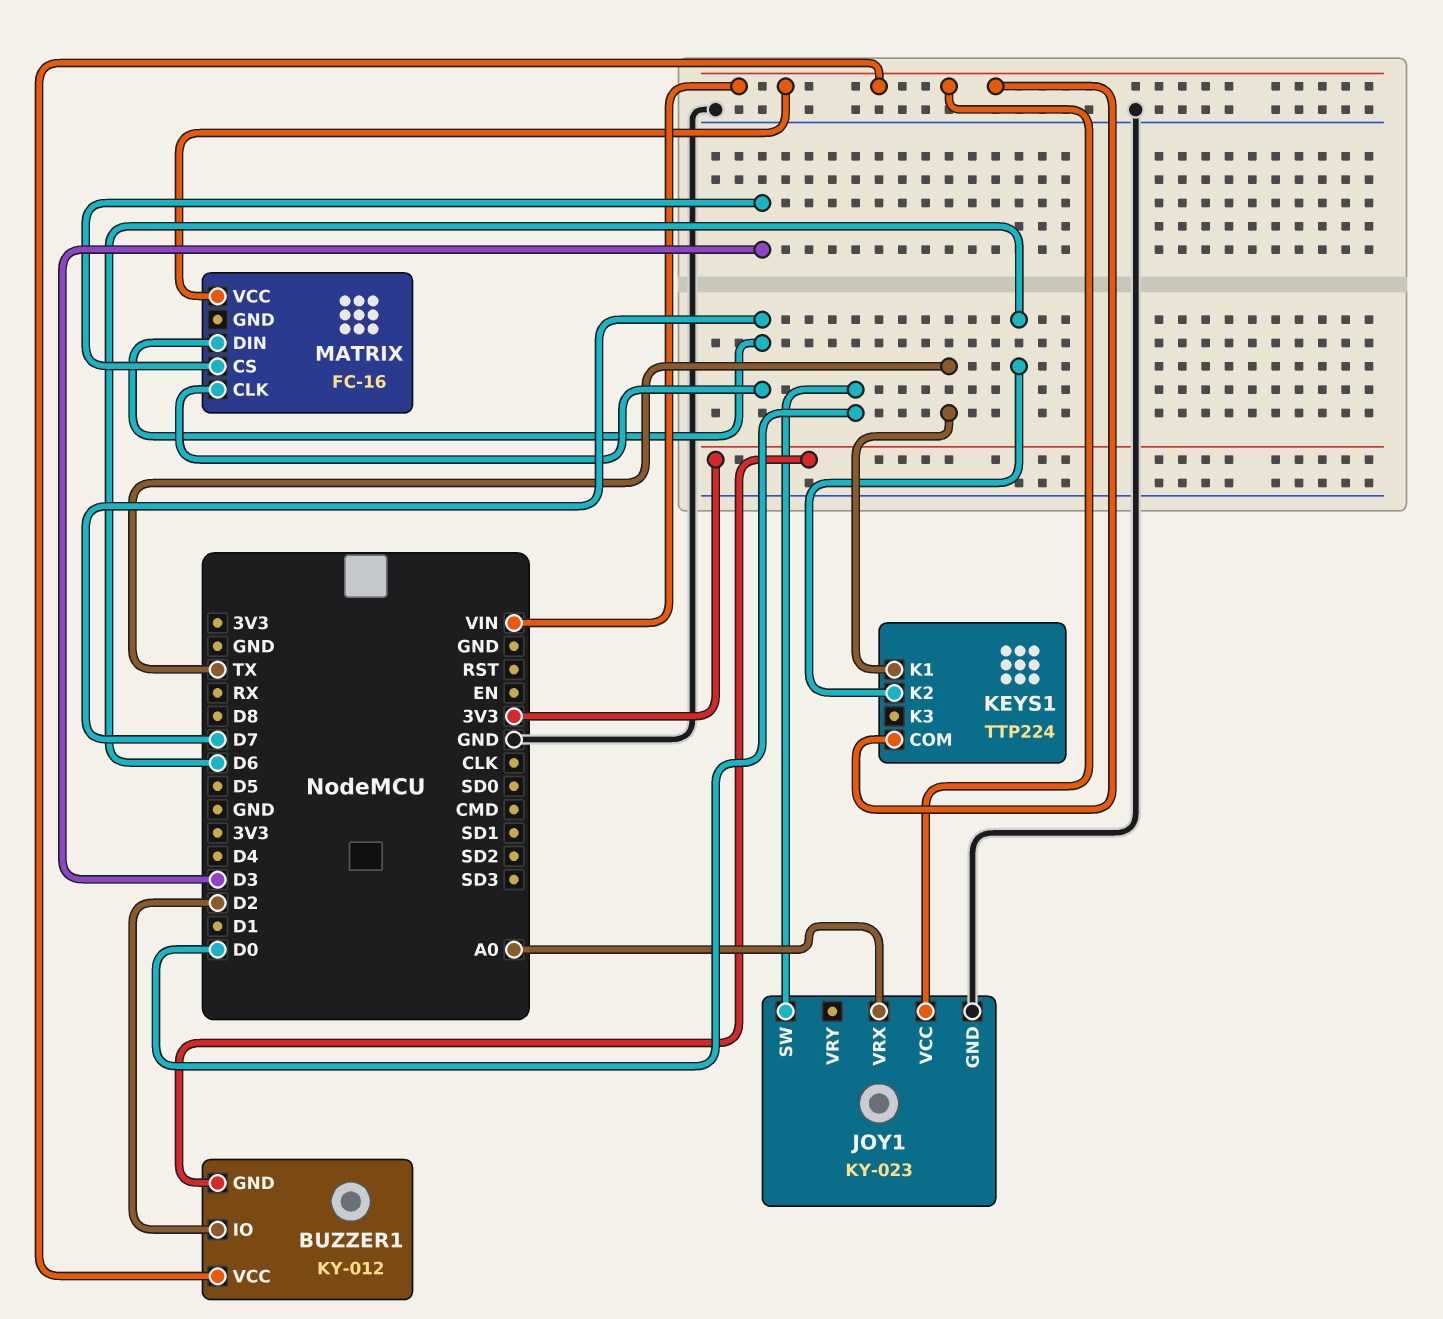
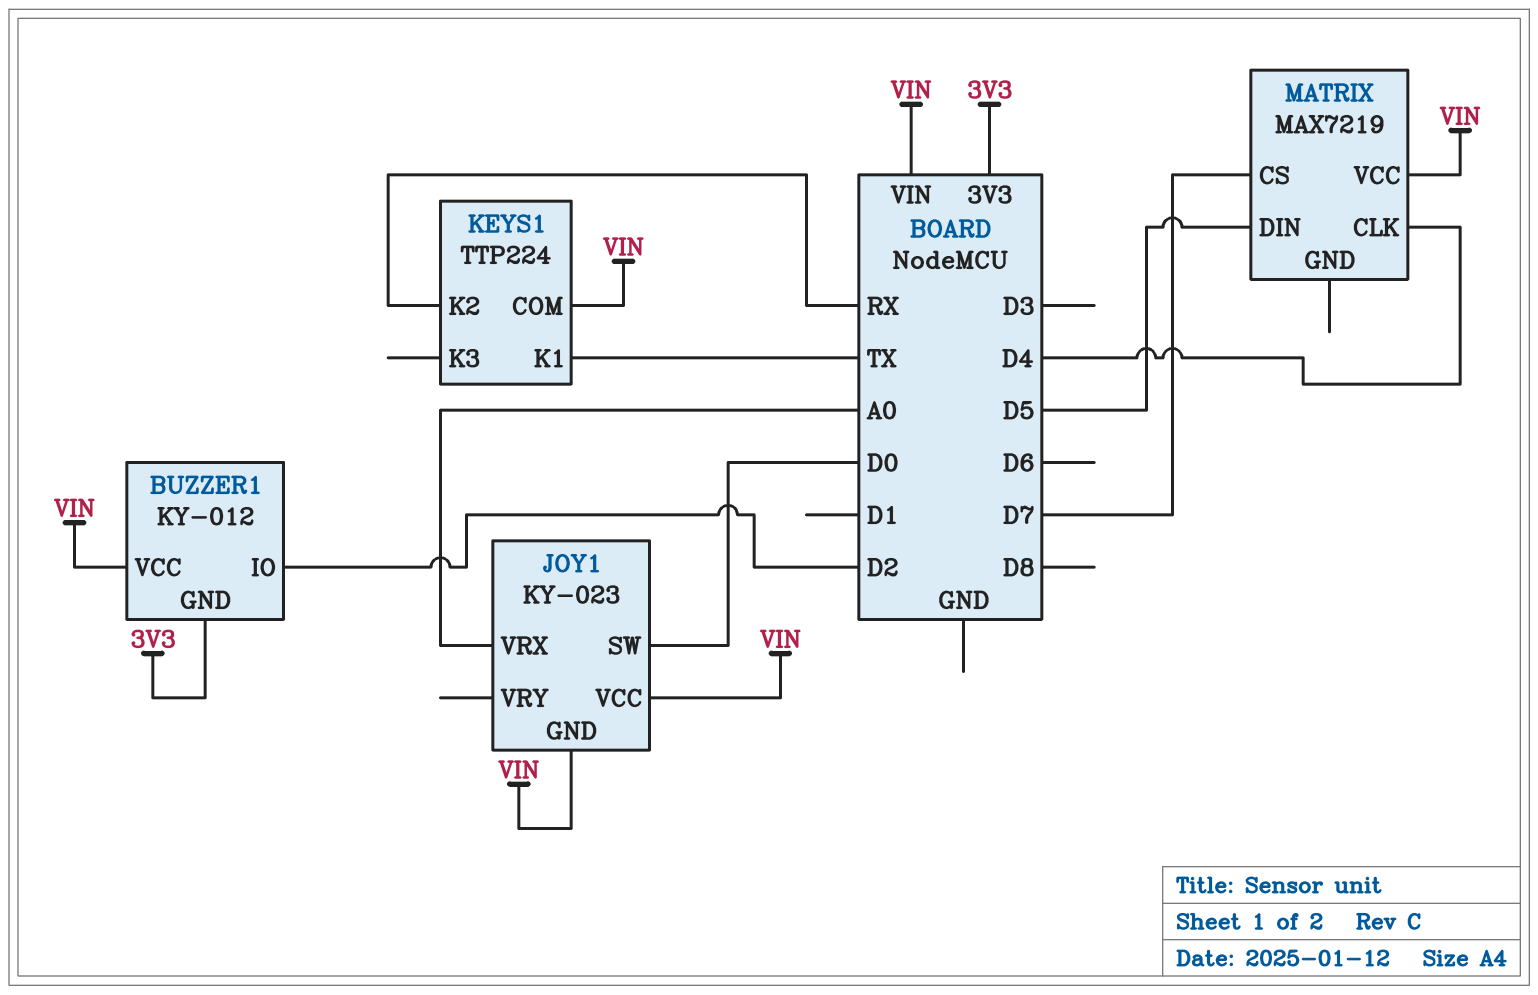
JOY1 pin GND: GND -> VIN
KEYS1 pin K2: D6 -> RX
MATRIX: FC-16 -> MAX7219
MATRIX pin CLK: D7 -> D4
MATRIX pin CS: D3 -> D7
MATRIX pin DIN: D7 -> D5

